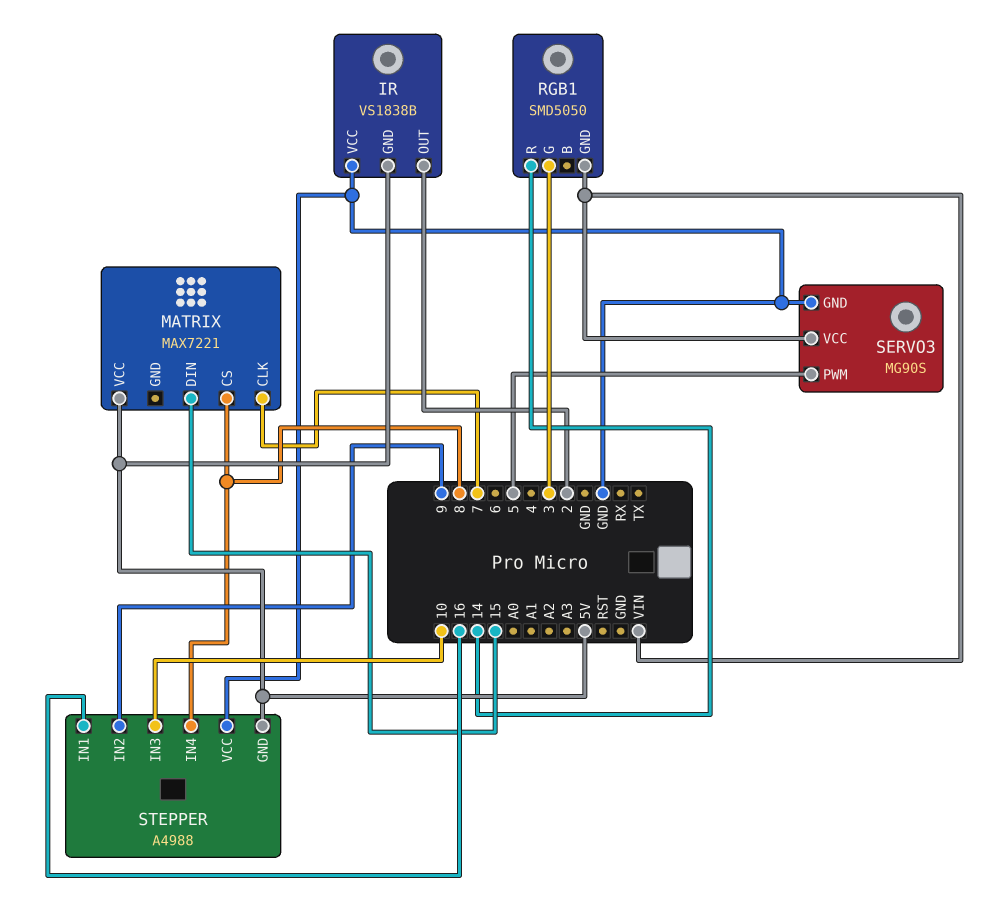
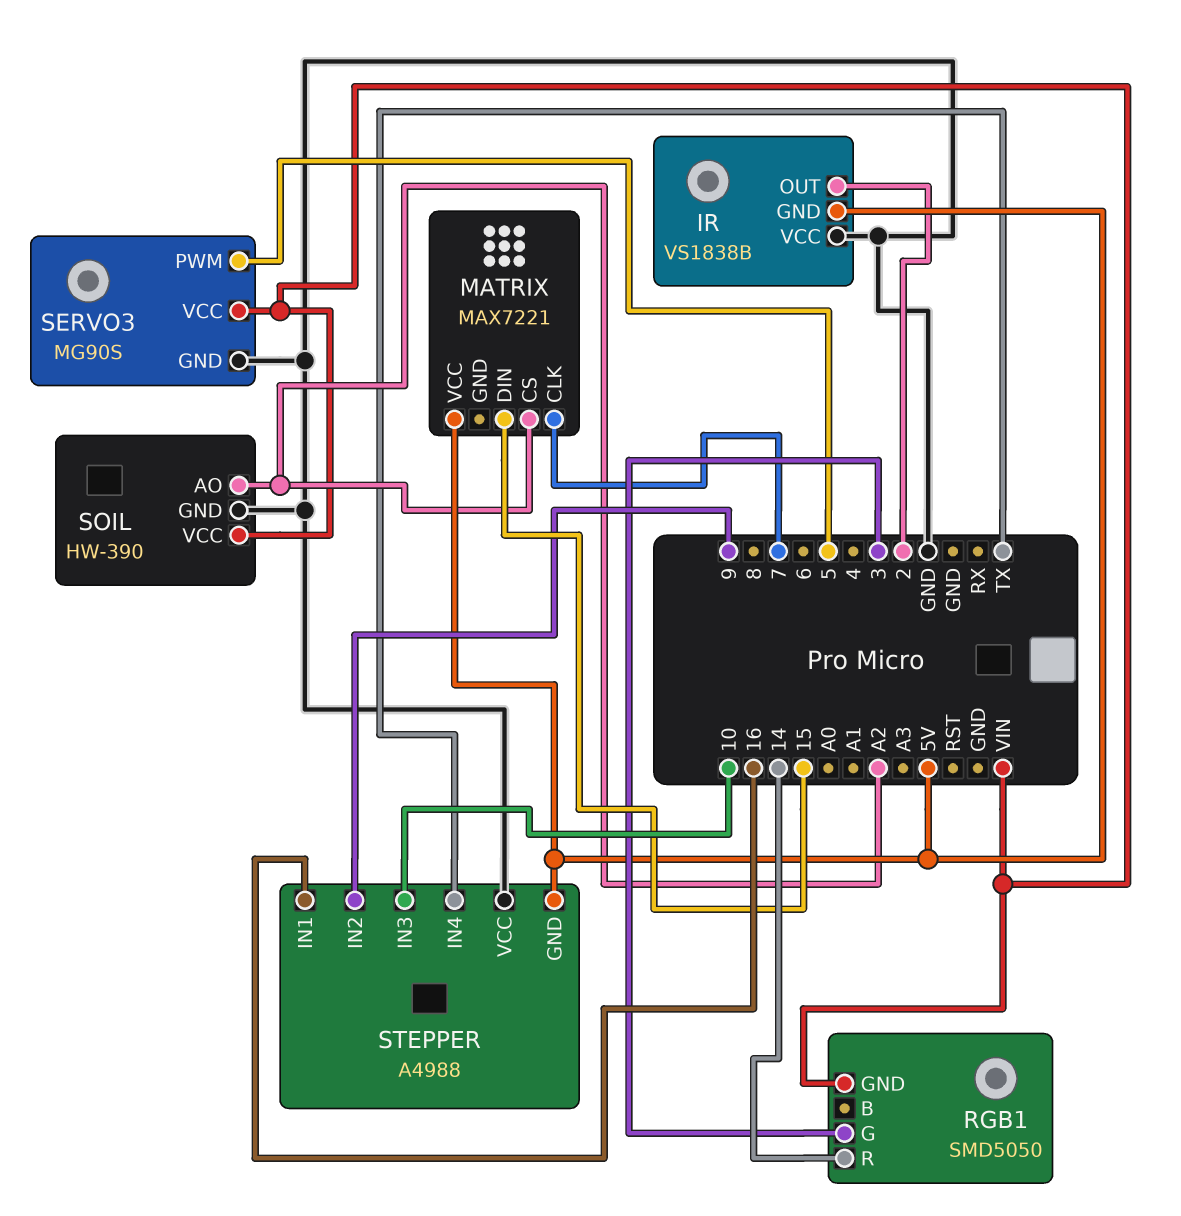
MATRIX pin CS: 8 -> A2
SOIL: none -> HW-390
SOIL pin AO: none -> A2
SOIL pin GND: none -> GND
SOIL pin VCC: none -> VIN
STEPPER pin IN4: 8 -> TX

